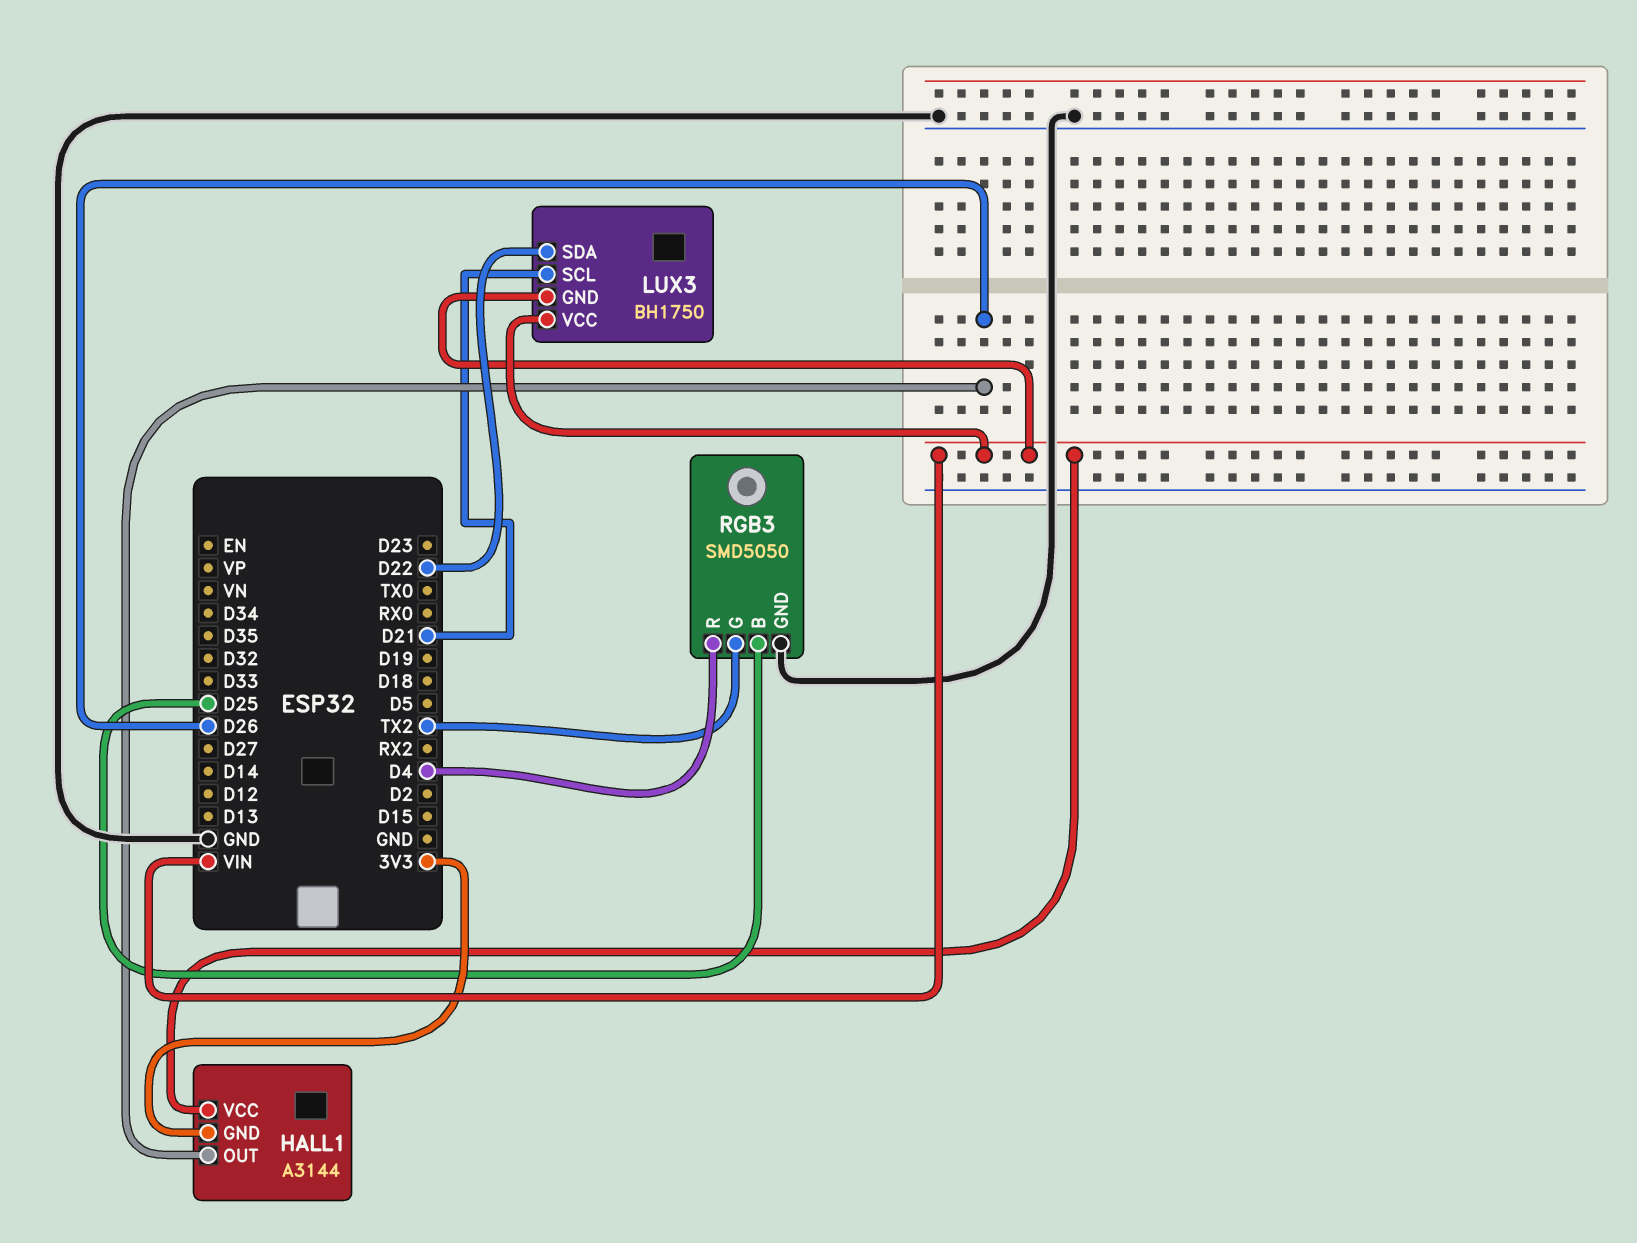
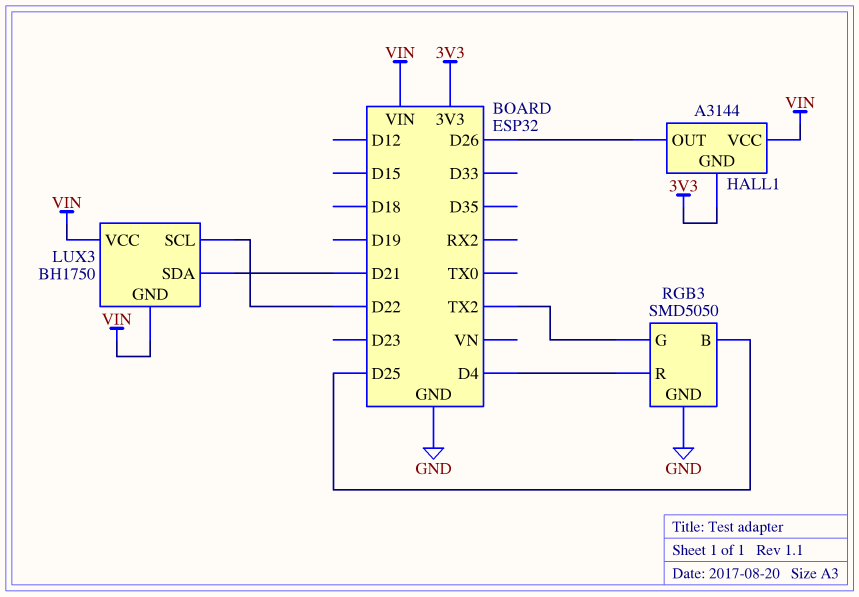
LUX3 pin SCL: D21 -> D22
LUX3 pin SDA: D22 -> D21

